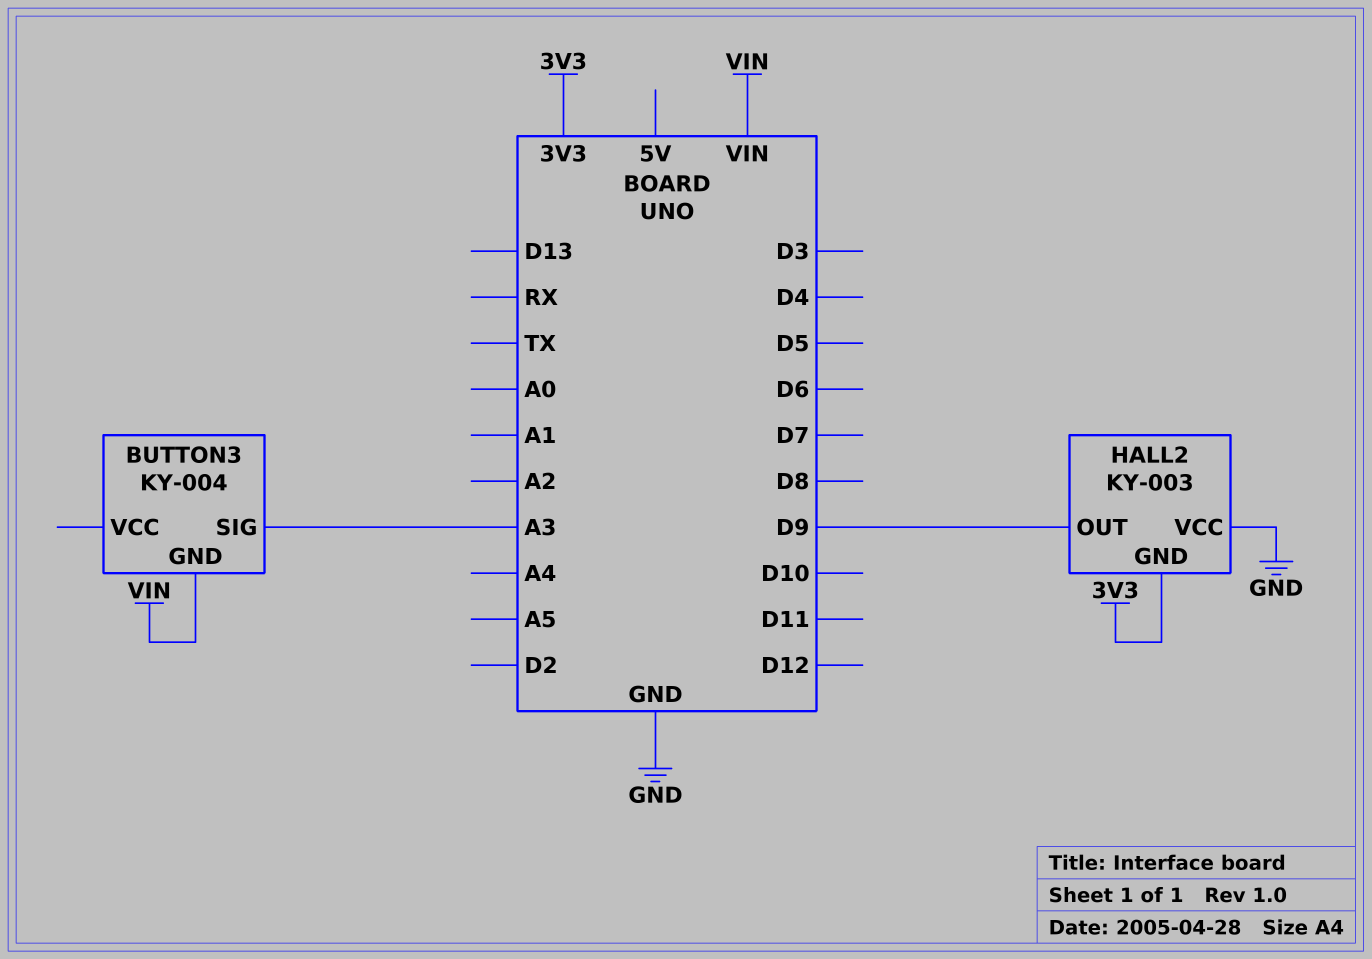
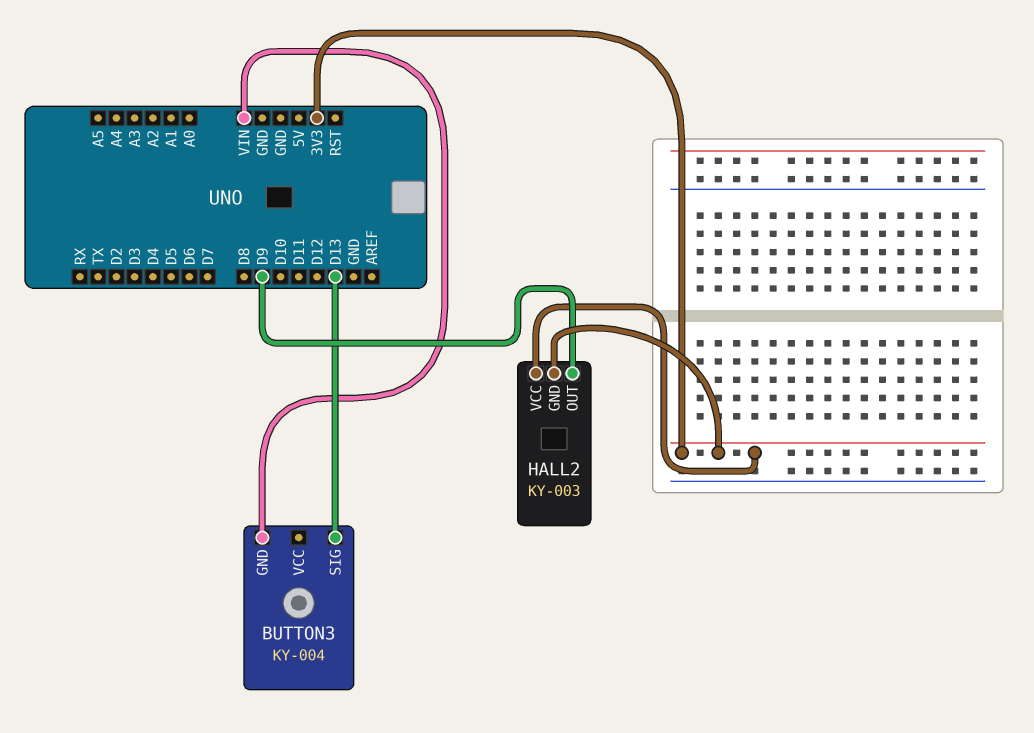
BUTTON3 pin SIG: A3 -> D13
HALL2 pin VCC: GND -> 3V3

